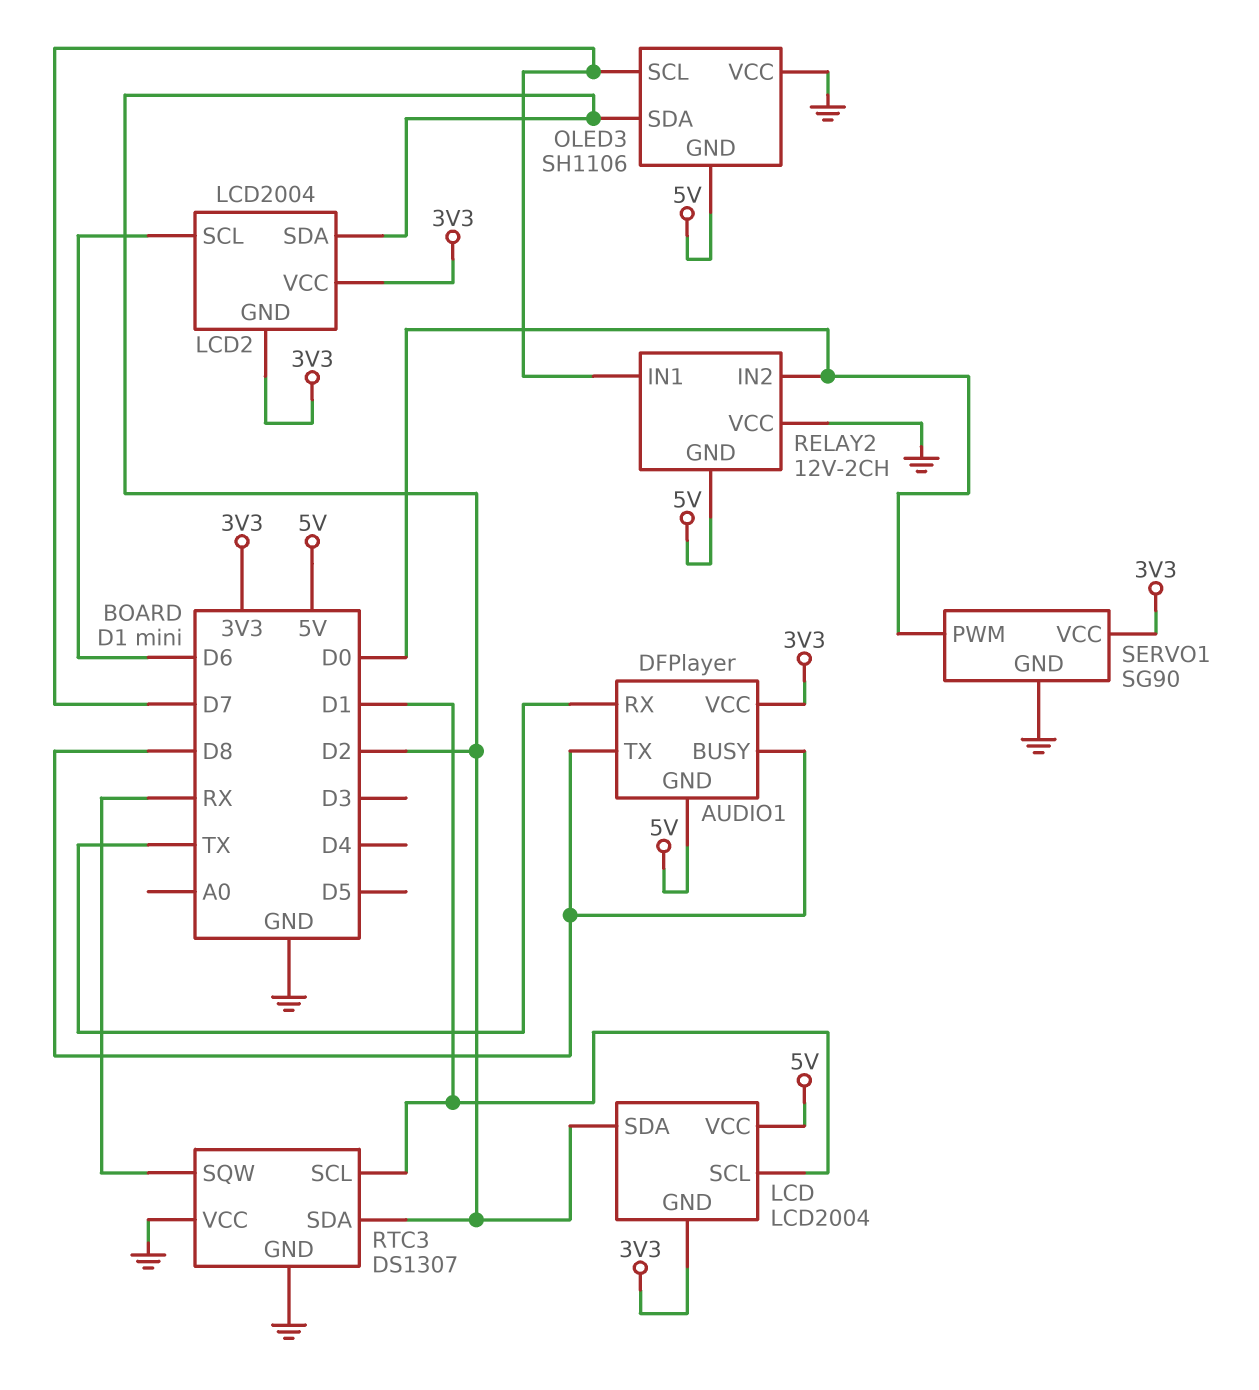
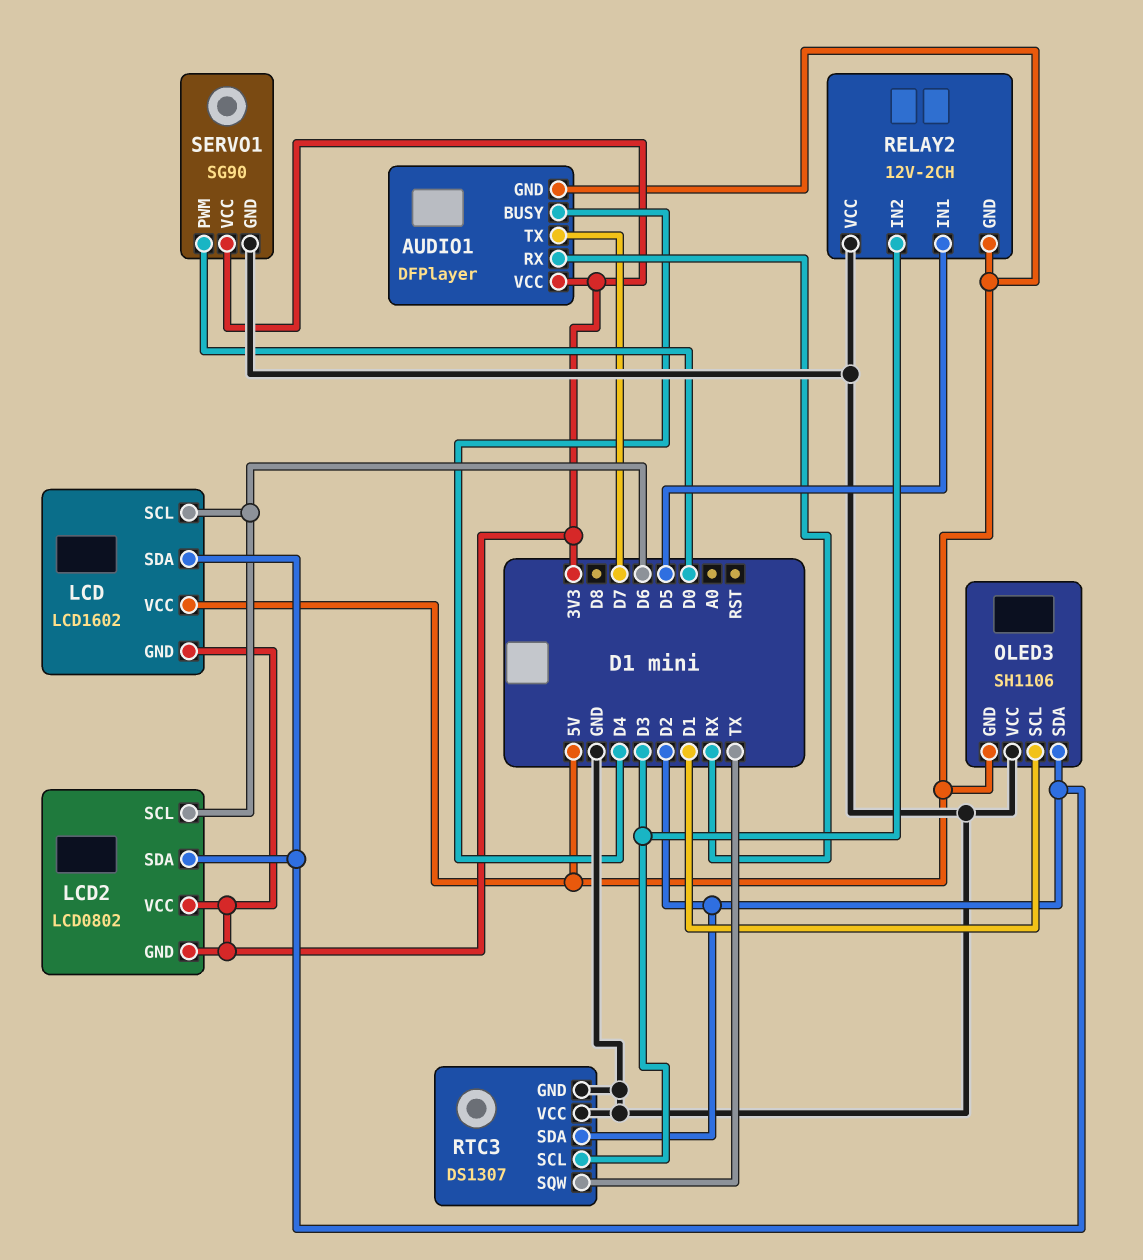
AUDIO1 pin BUSY: D8 -> D4
AUDIO1 pin RX: TX -> RX
AUDIO1 pin TX: D8 -> D7
LCD: LCD2004 -> LCD1602
LCD pin SCL: D1 -> D6
LCD2: LCD2004 -> LCD0802
OLED3 pin SCL: D7 -> D1
RELAY2 pin IN1: D7 -> D5
RELAY2 pin IN2: D0 -> D3
RTC3 pin SCL: D1 -> D3
RTC3 pin SQW: RX -> TX

